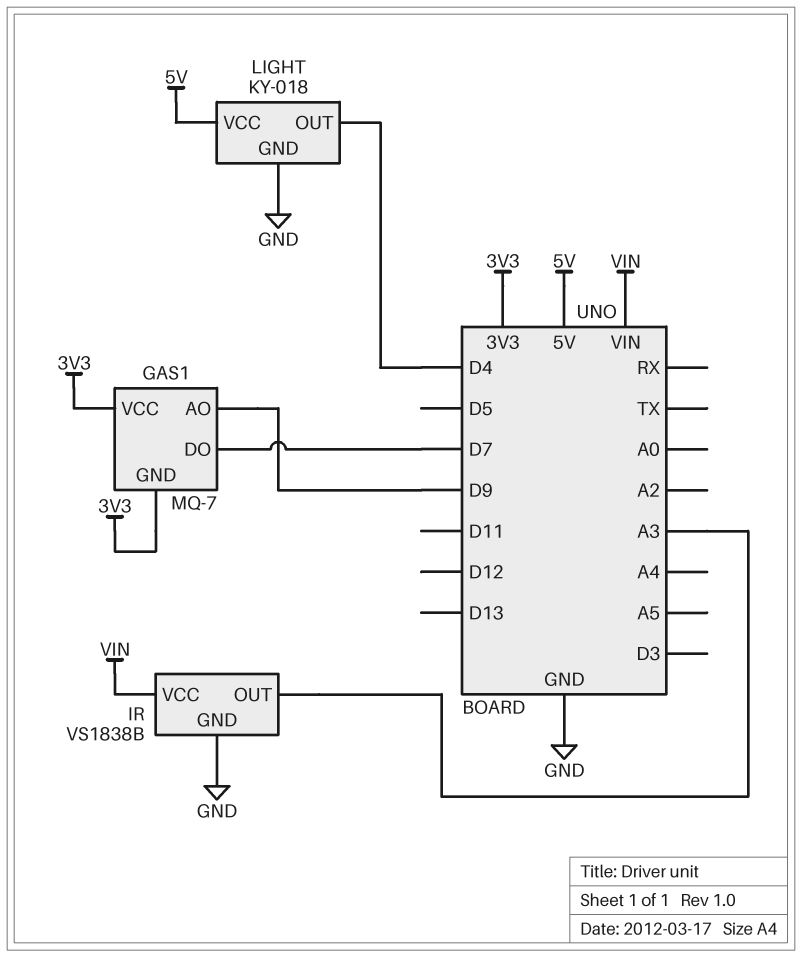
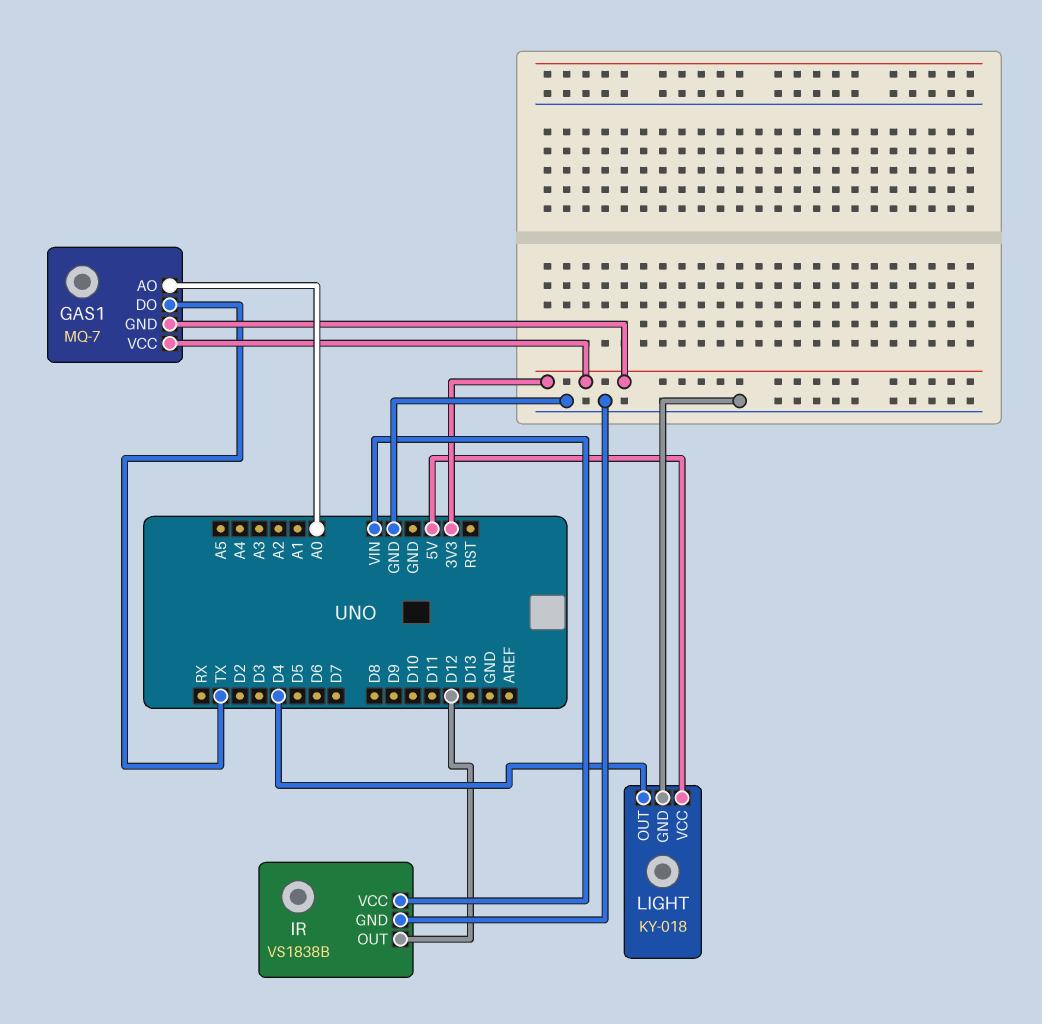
GAS1 pin AO: D9 -> A0
GAS1 pin DO: D7 -> TX
IR pin OUT: A3 -> D12

